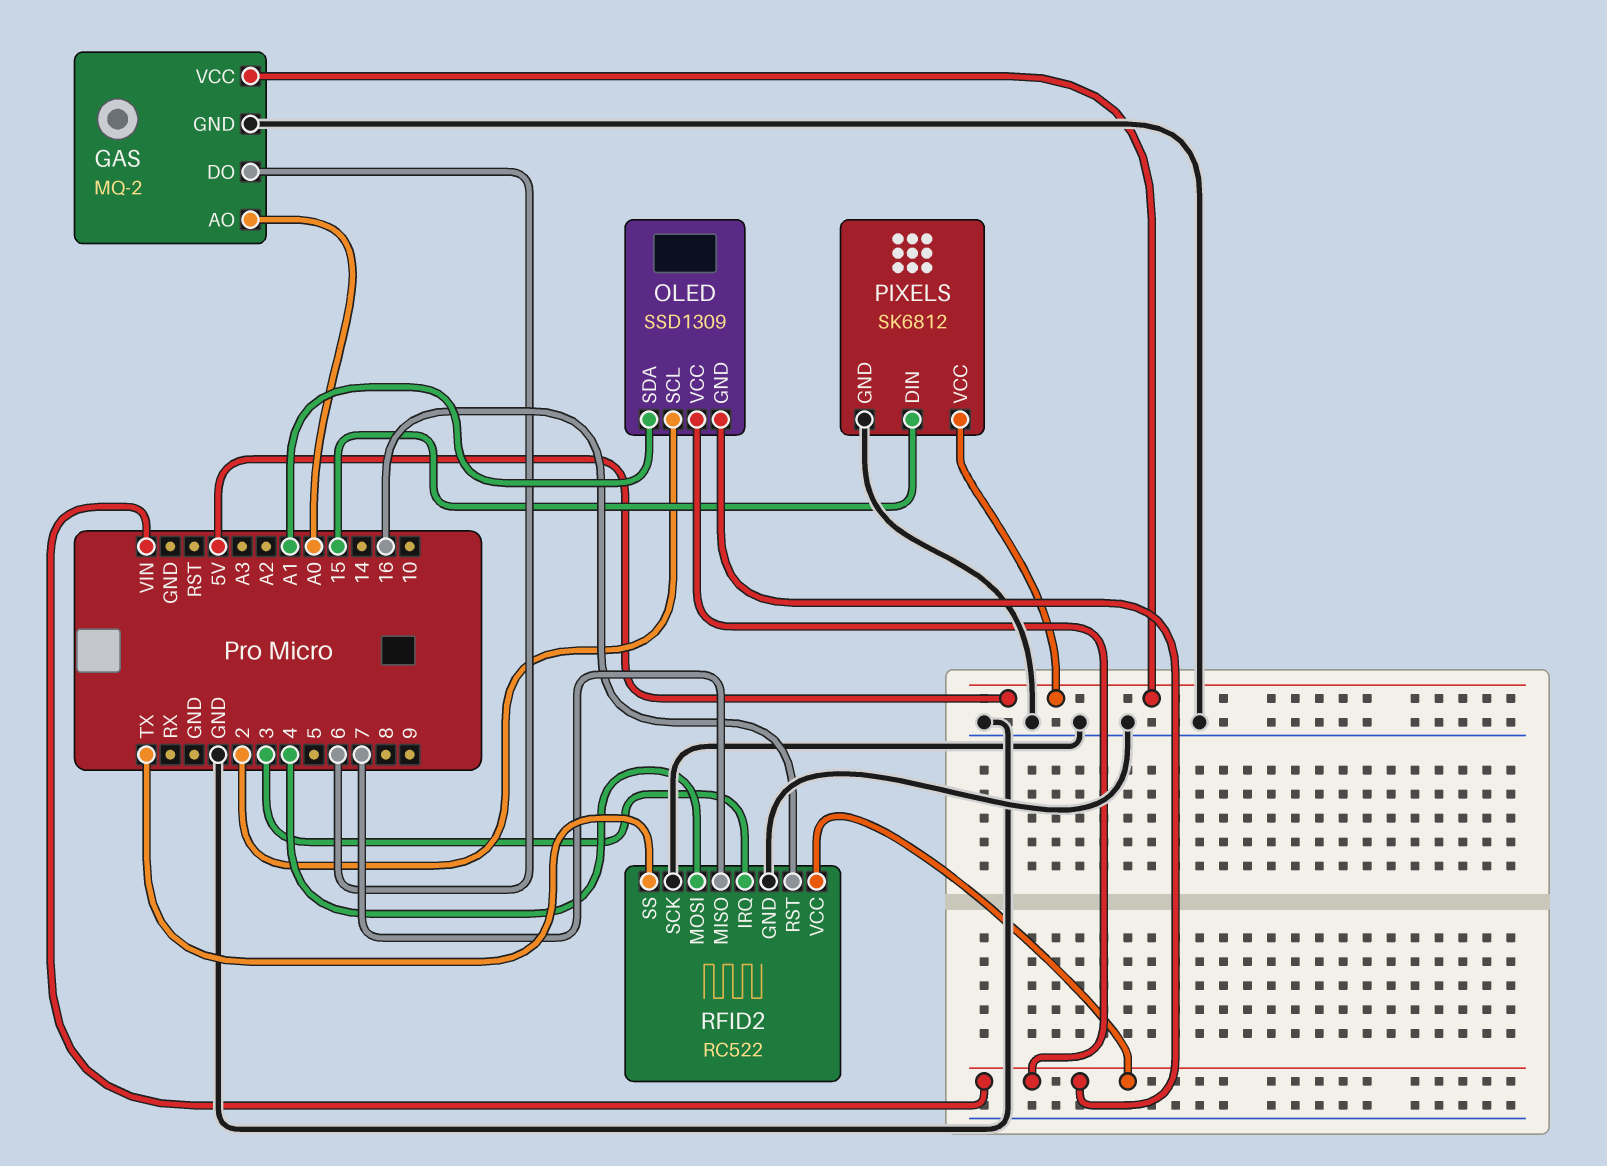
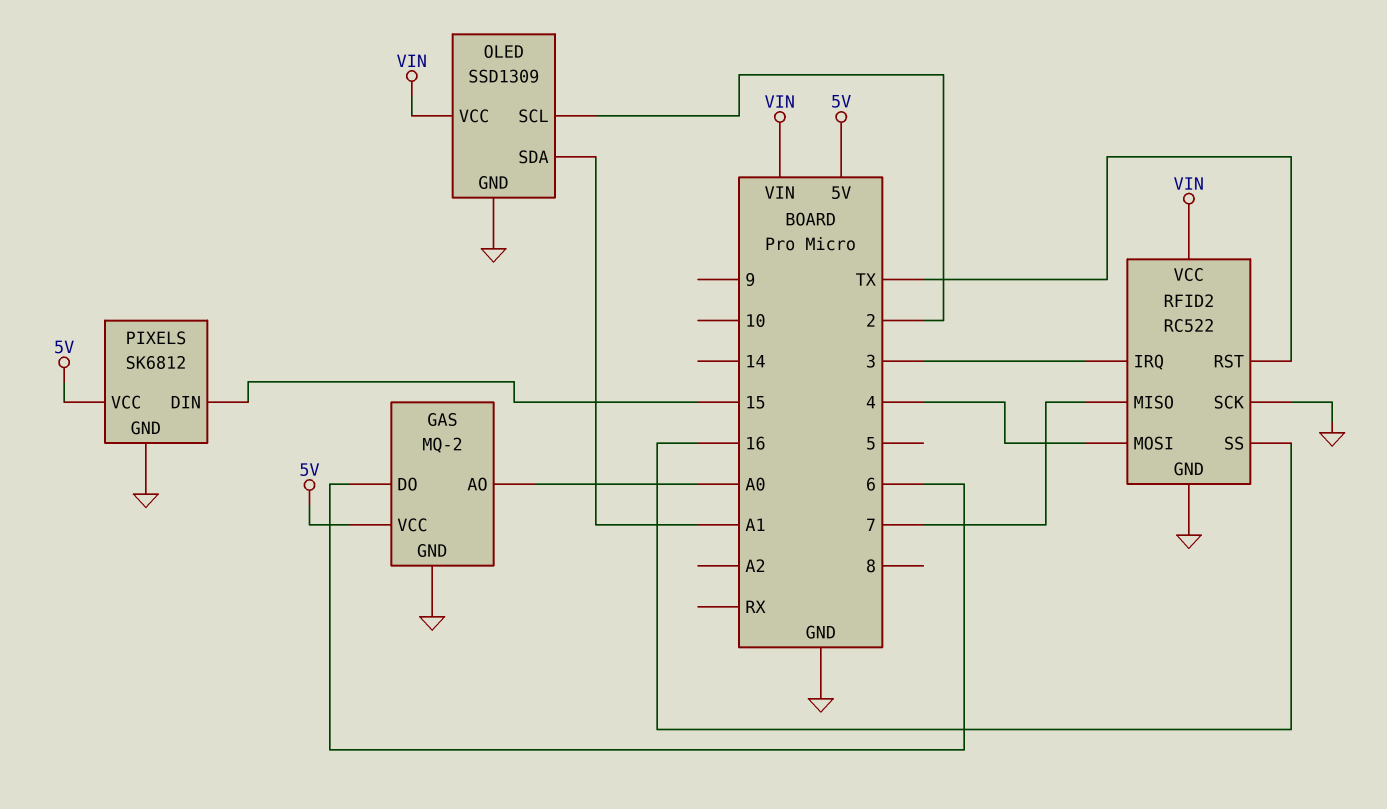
OLED pin GND: VIN -> GND
RFID2 pin RST: 16 -> TX
RFID2 pin SS: TX -> 16

